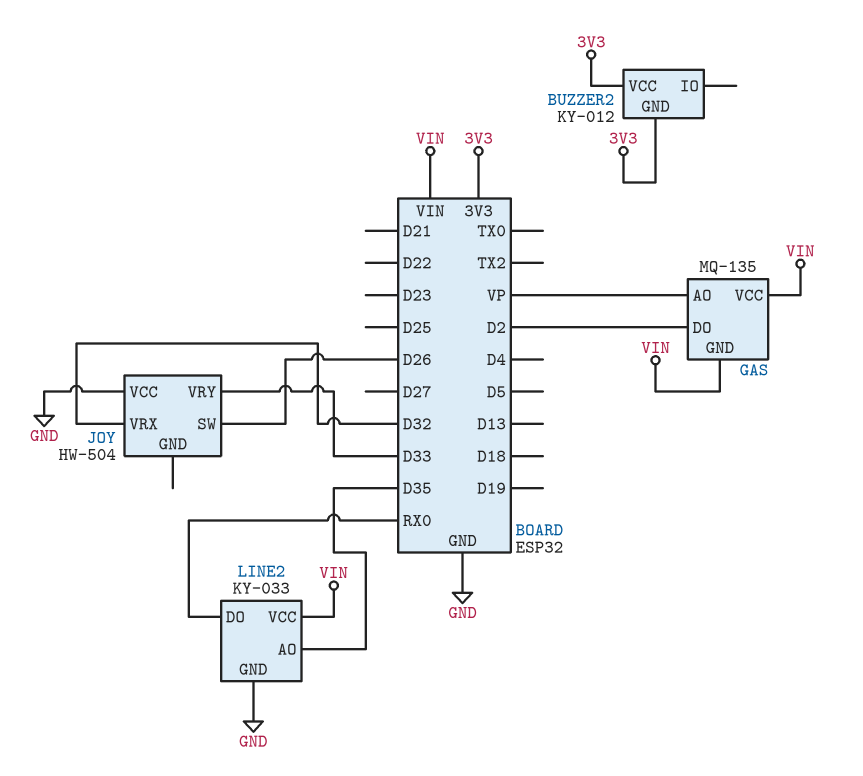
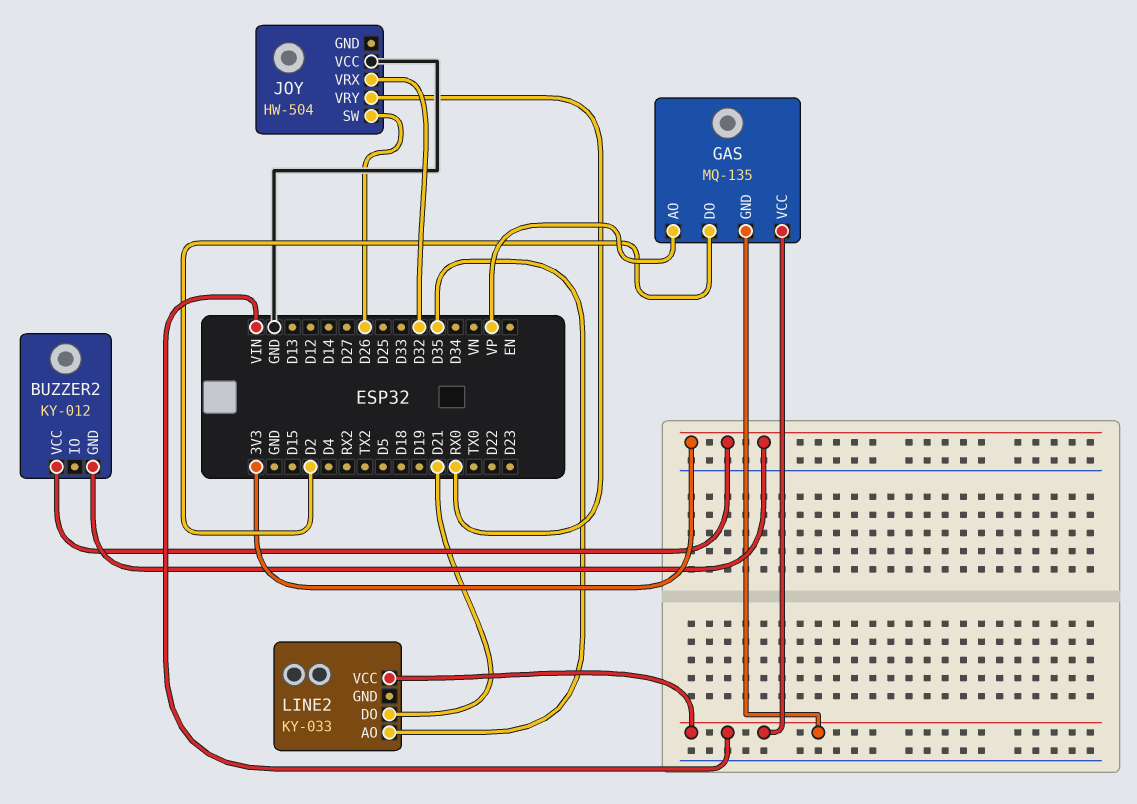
JOY pin VRY: D33 -> RX0
LINE2 pin DO: RX0 -> D21
LINE2 pin GND: GND -> none

